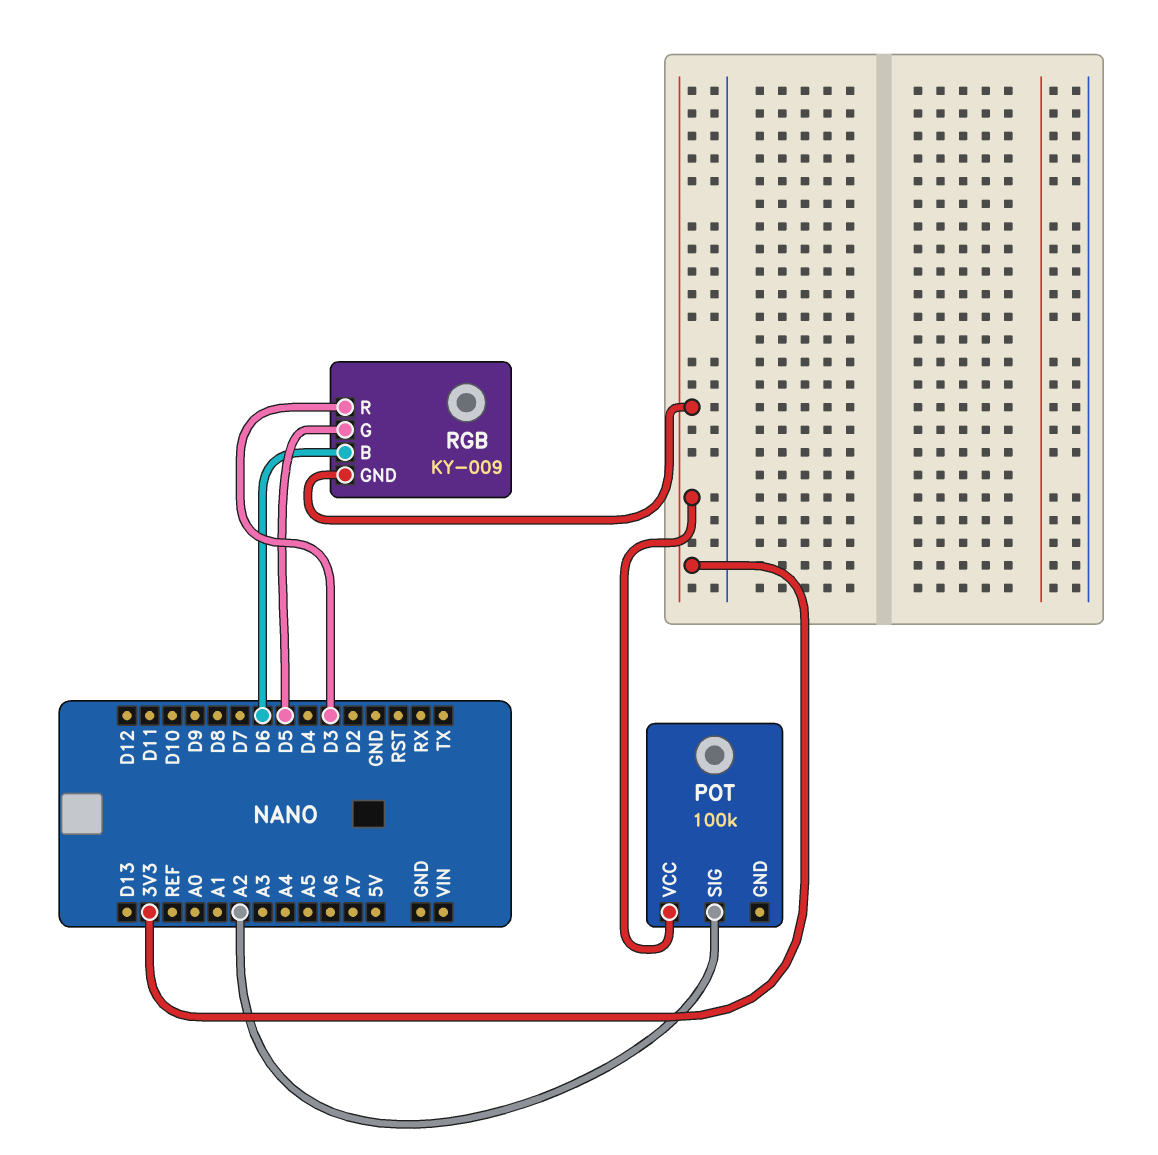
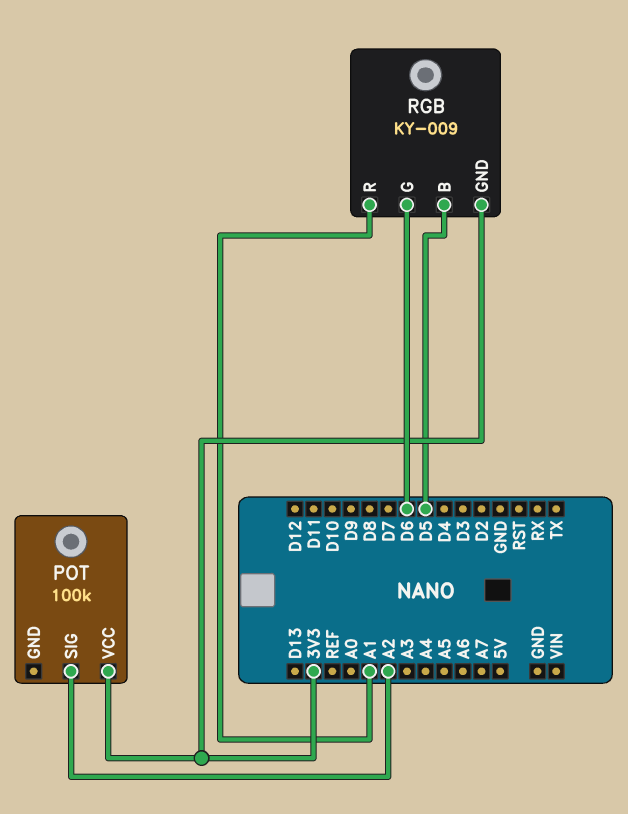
RGB pin B: D6 -> D5
RGB pin G: D5 -> D6
RGB pin R: D3 -> A1

